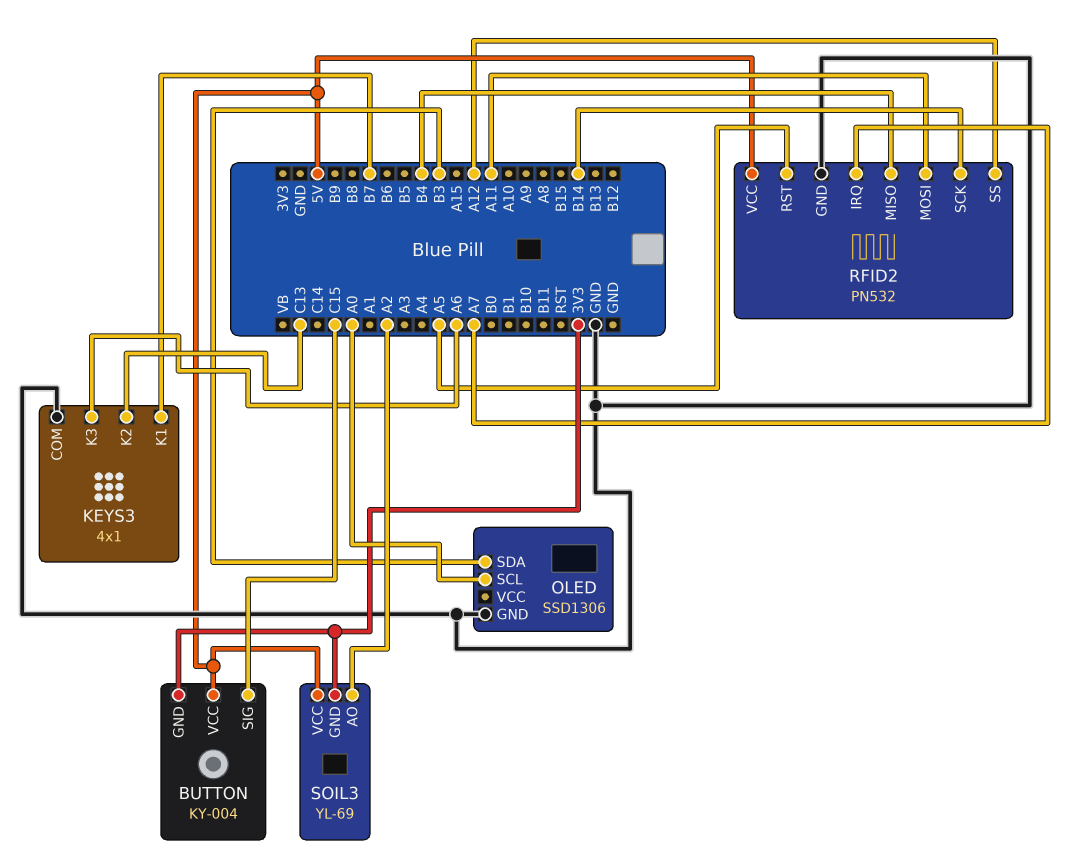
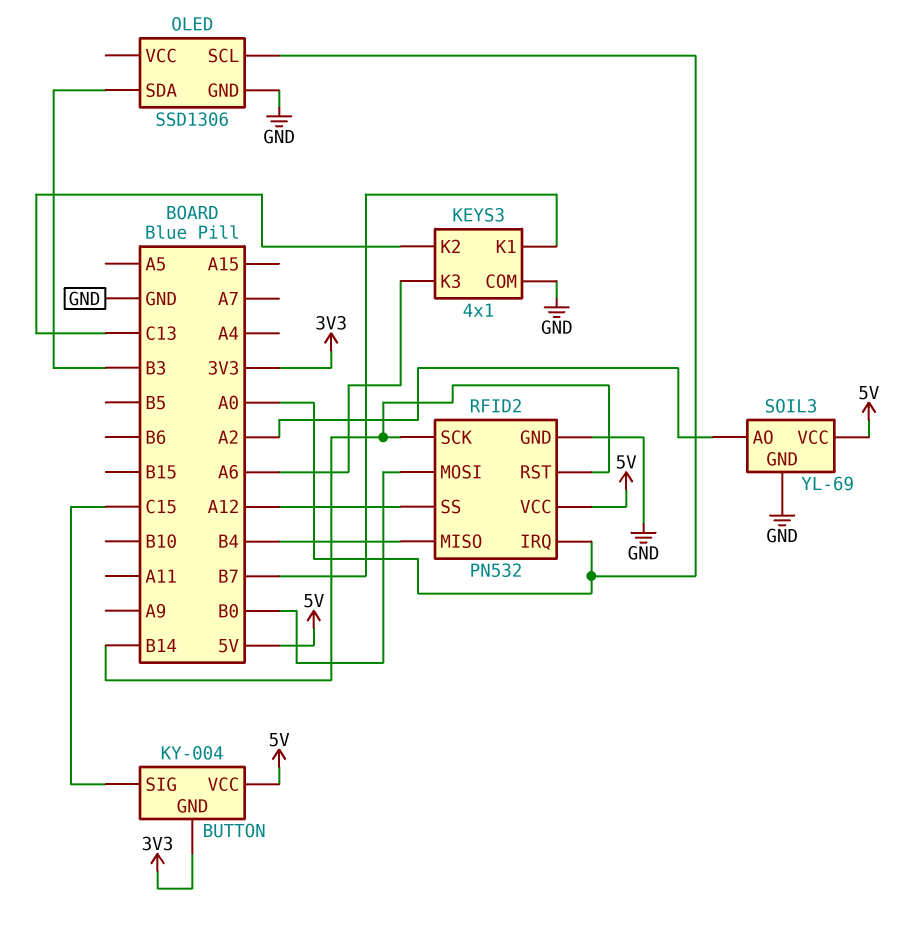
RFID2 pin IRQ: A7 -> A0
RFID2 pin MOSI: A11 -> B0
RFID2 pin RST: A5 -> B14
SOIL3 pin GND: 3V3 -> GND

